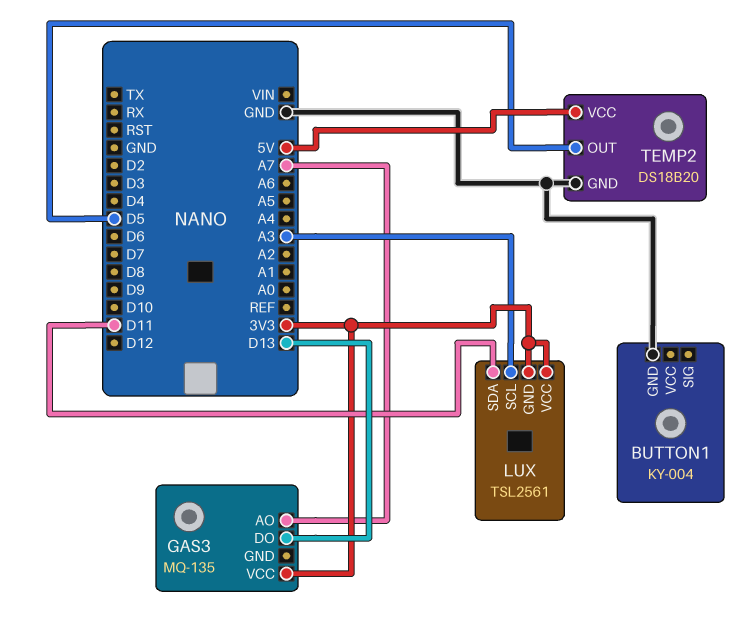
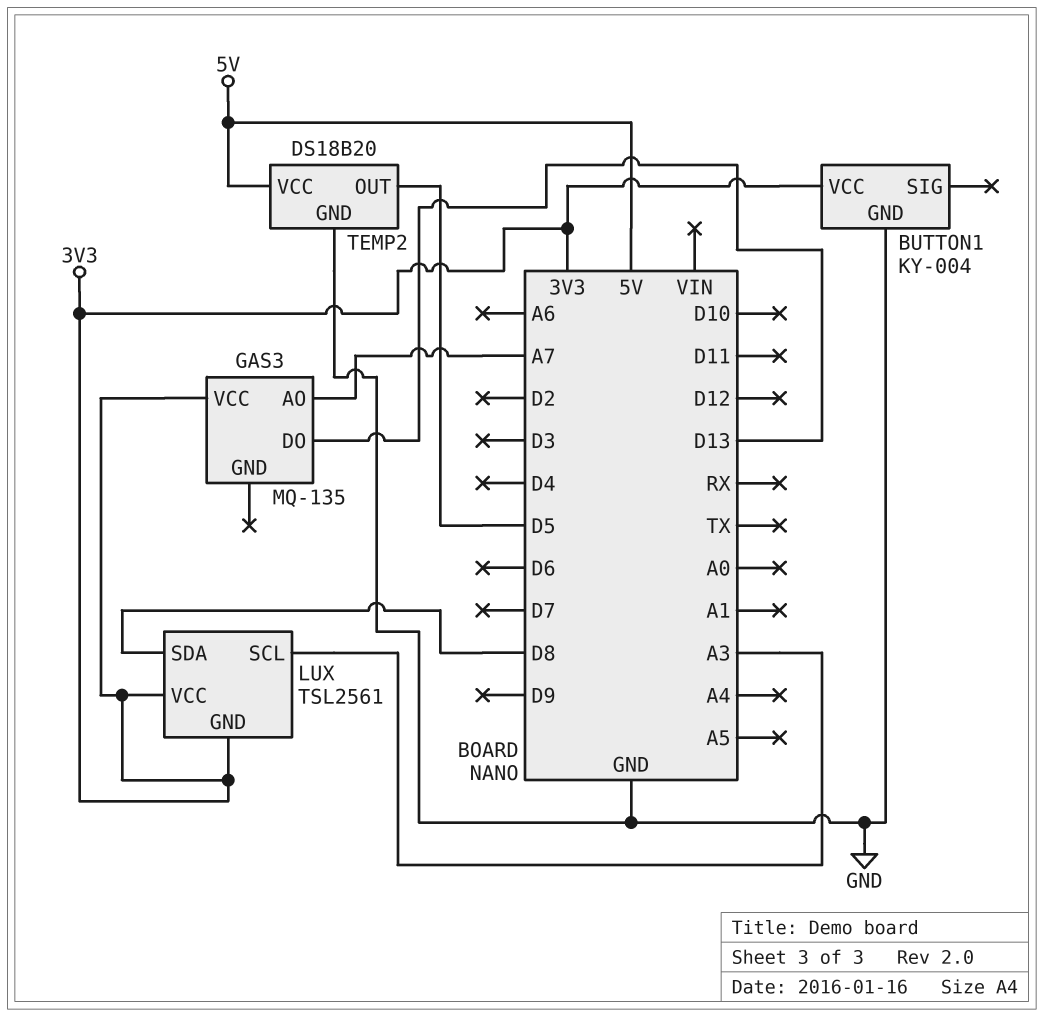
BUTTON1 pin VCC: none -> 3V3
LUX pin SDA: D11 -> D8

